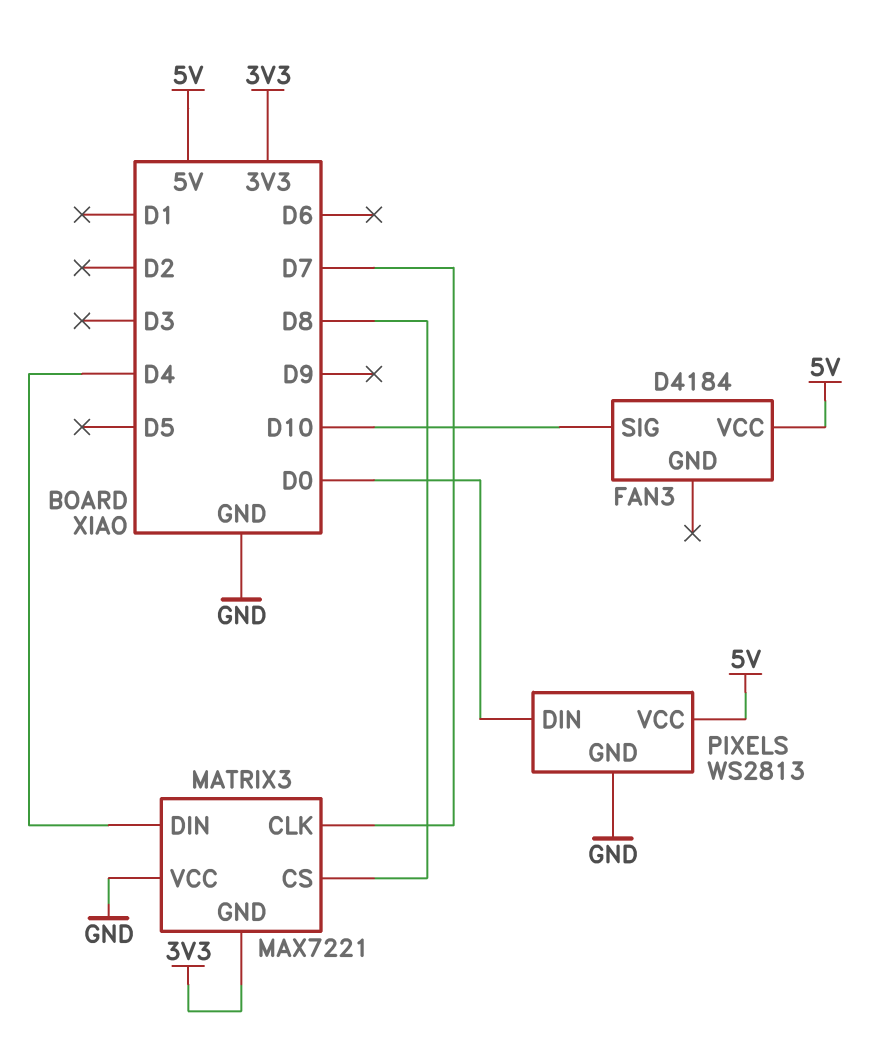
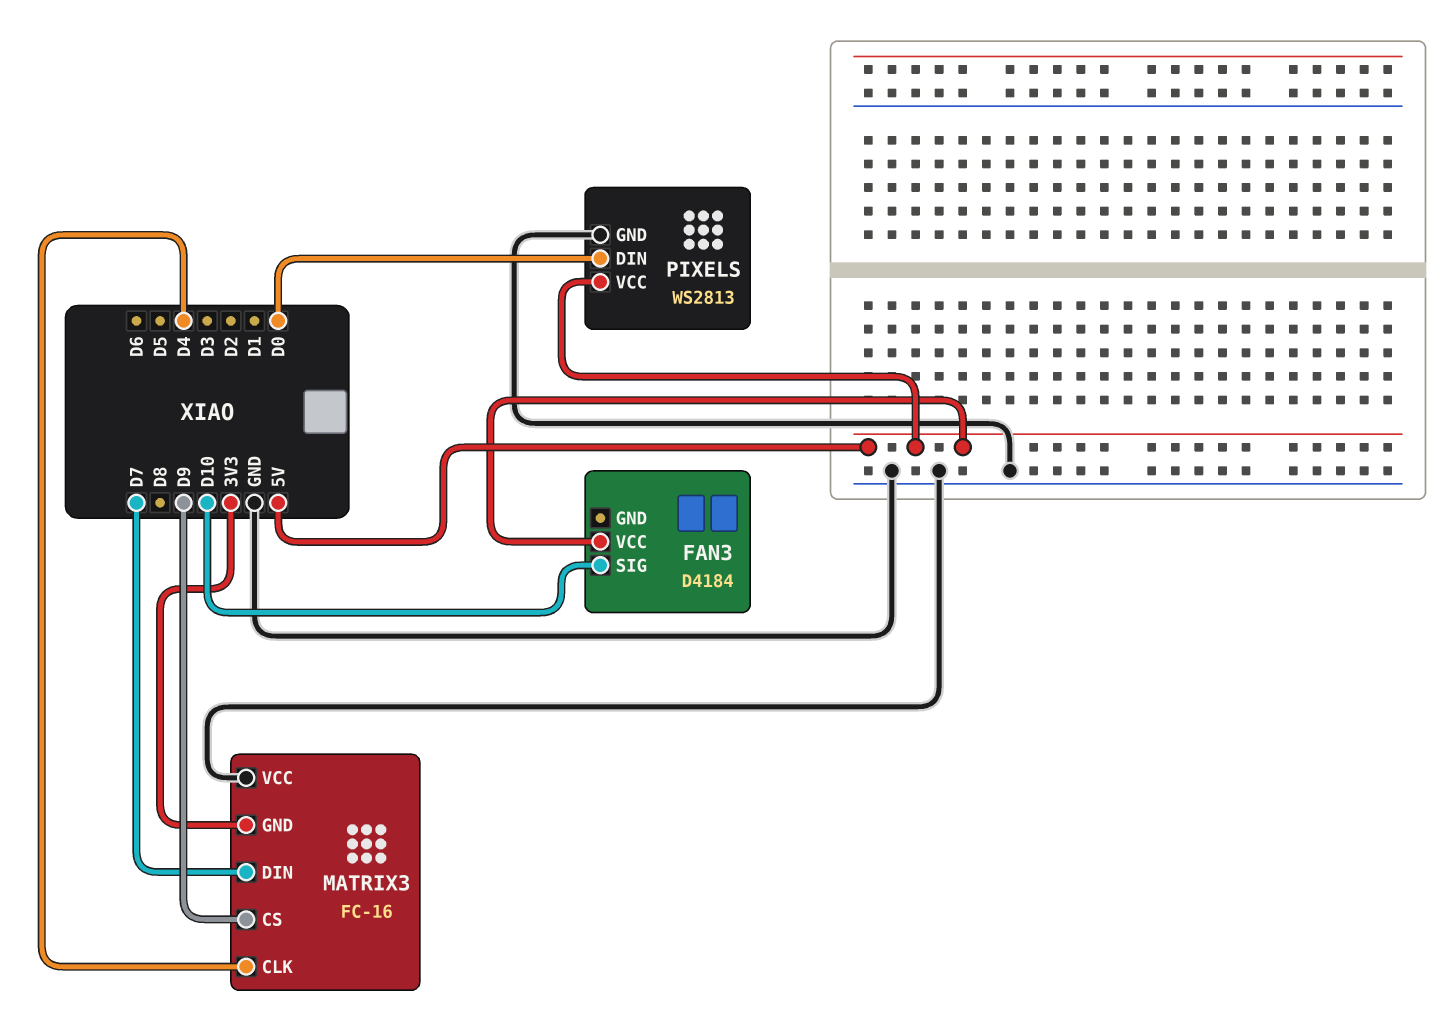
MATRIX3: MAX7221 -> FC-16
MATRIX3 pin CLK: D7 -> D4
MATRIX3 pin CS: D8 -> D9
MATRIX3 pin DIN: D4 -> D7

